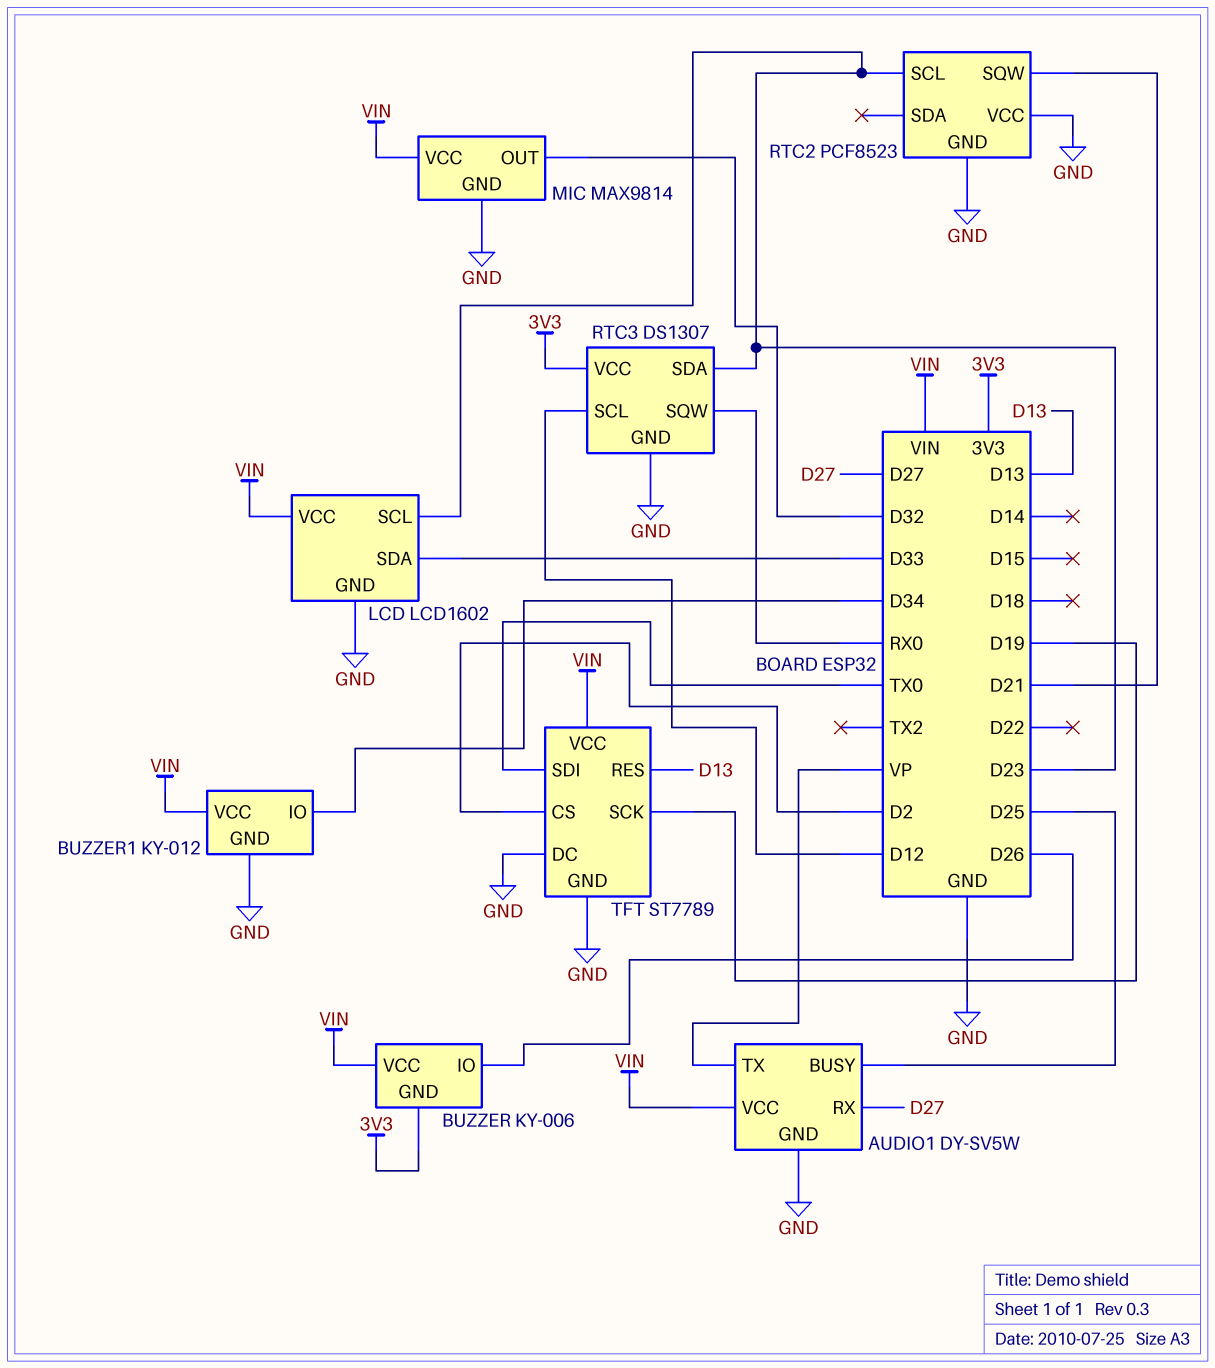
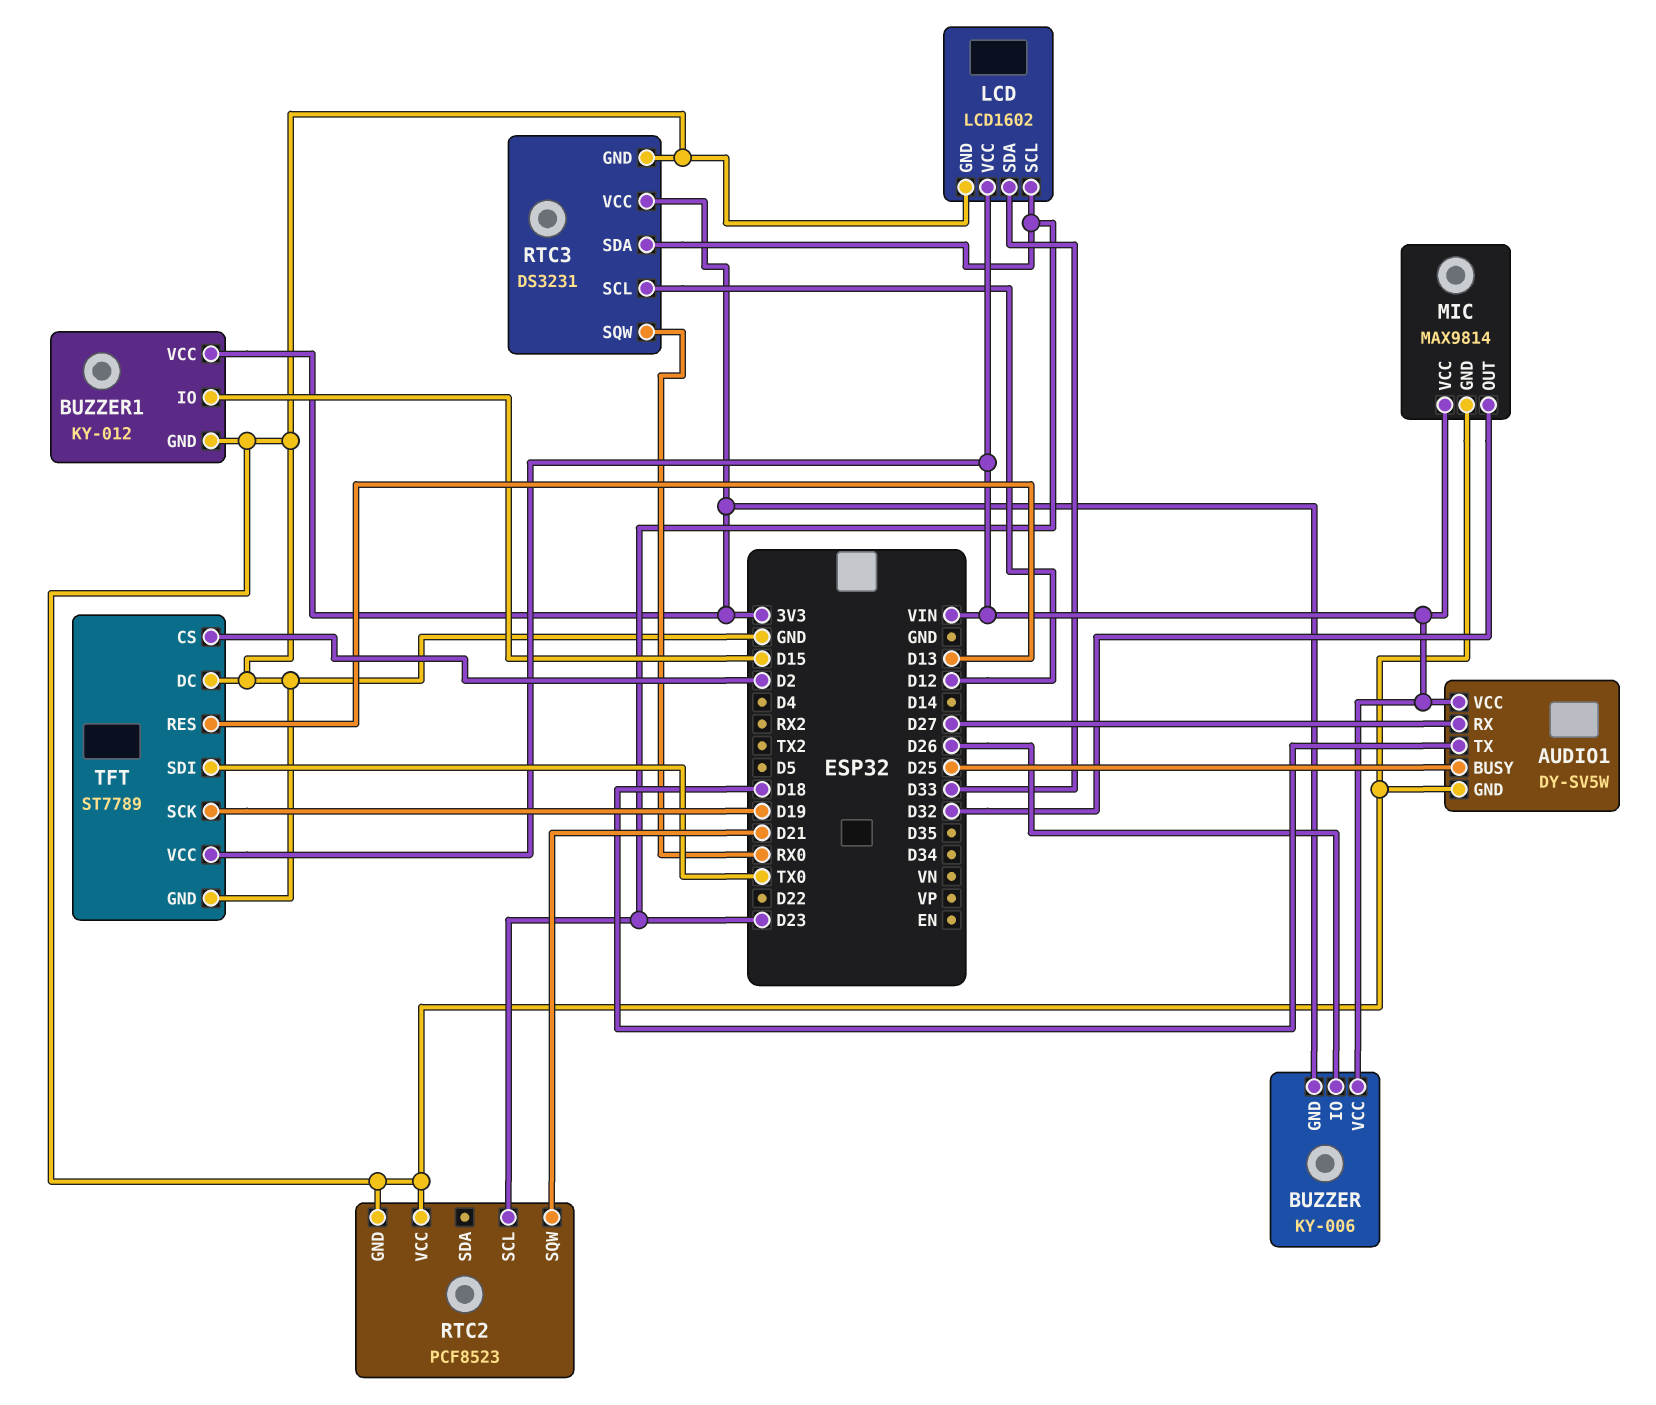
AUDIO1 pin TX: VP -> D18
BUZZER1 pin IO: D34 -> D15
BUZZER1 pin VCC: VIN -> 3V3
RTC3: DS1307 -> DS3231

